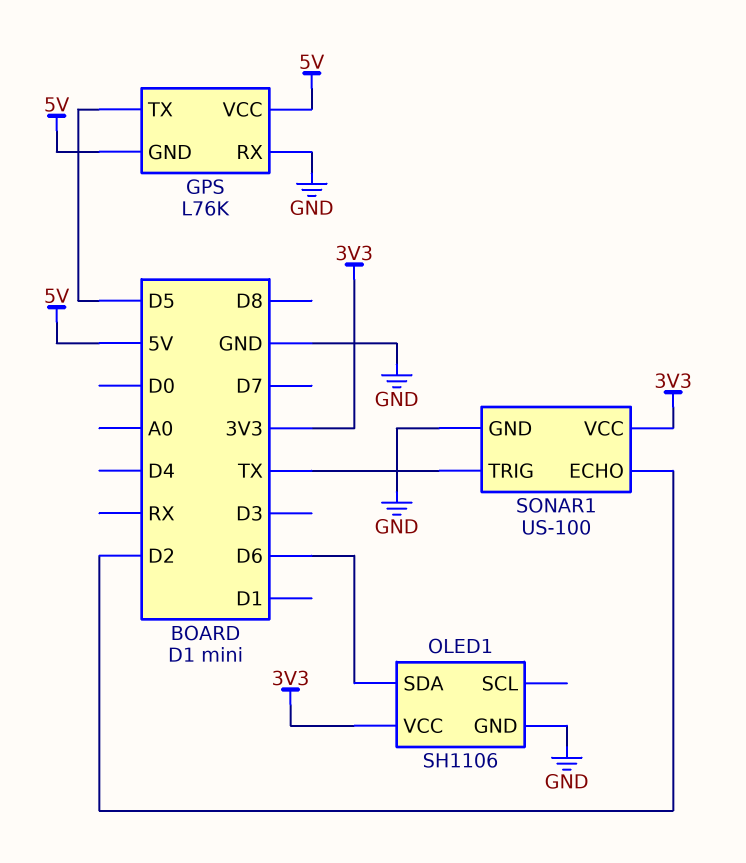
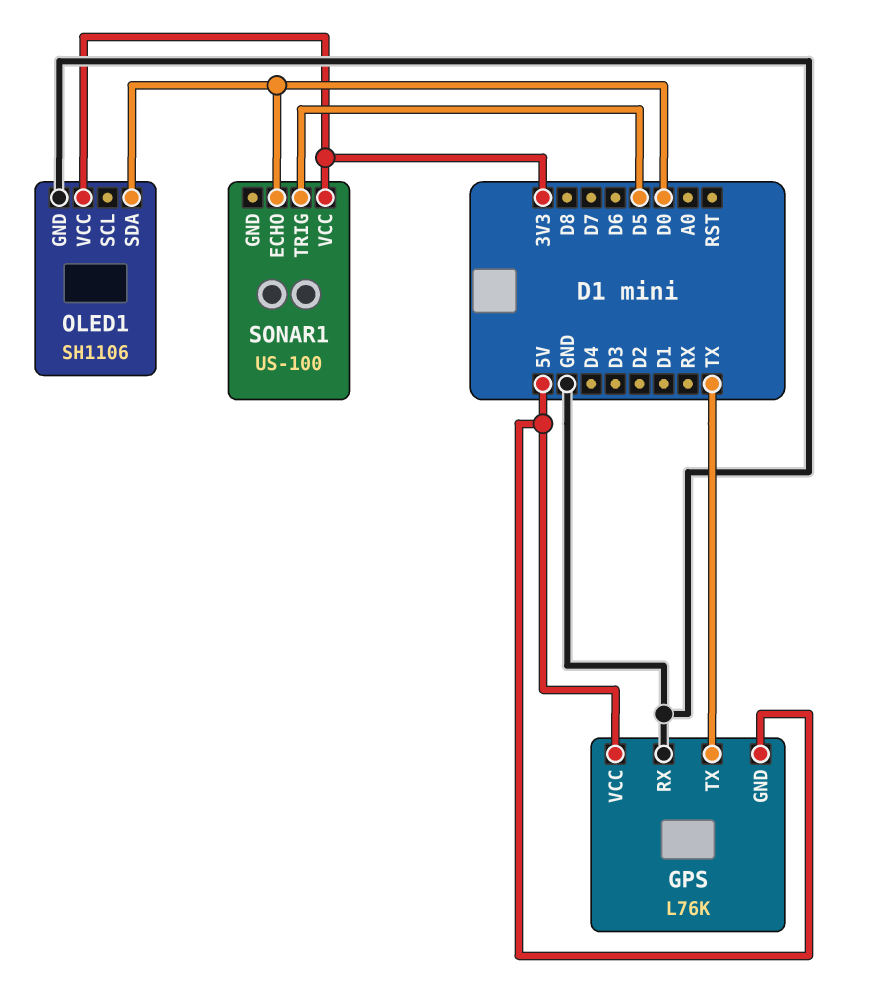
GPS pin TX: D5 -> TX
OLED1 pin SDA: D6 -> D0
SONAR1 pin ECHO: D2 -> D0
SONAR1 pin GND: GND -> none
SONAR1 pin TRIG: TX -> D5

